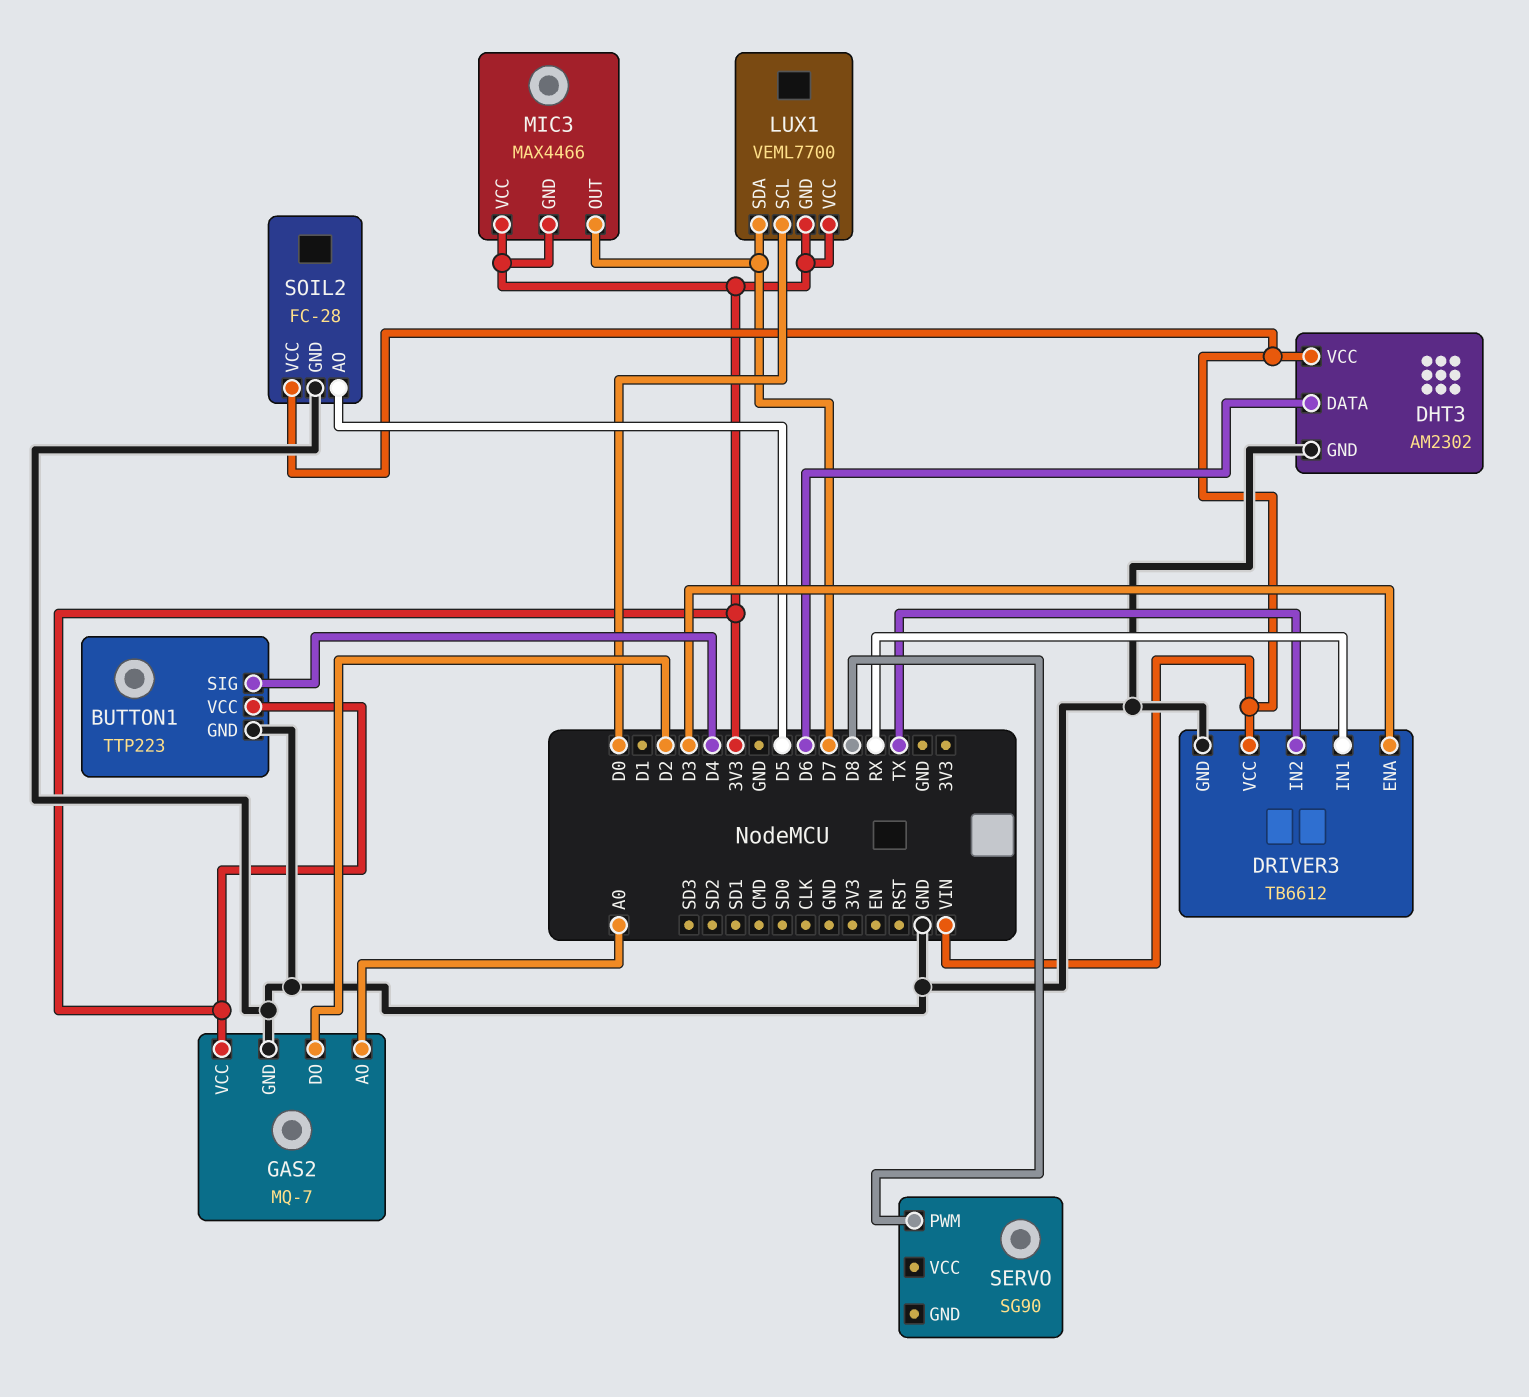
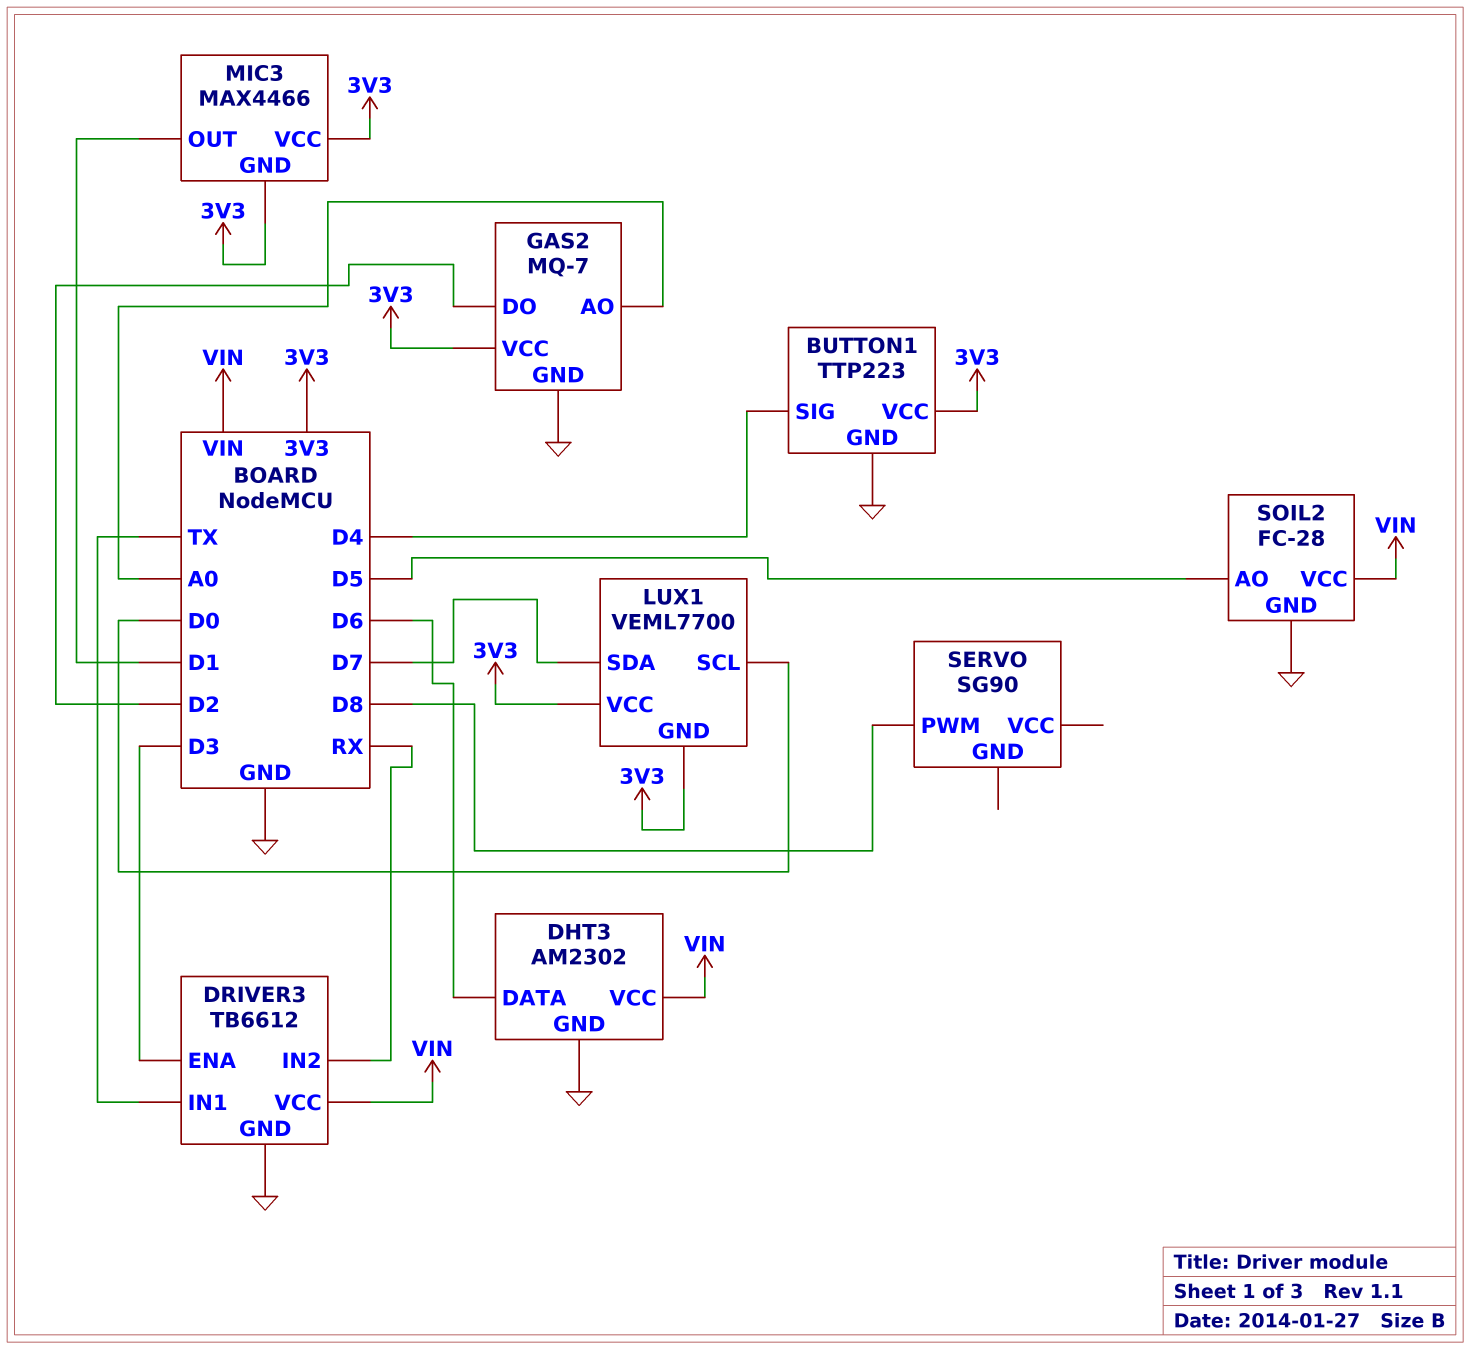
DRIVER3 pin IN1: RX -> TX
DRIVER3 pin IN2: TX -> RX
MIC3 pin OUT: D7 -> D1

